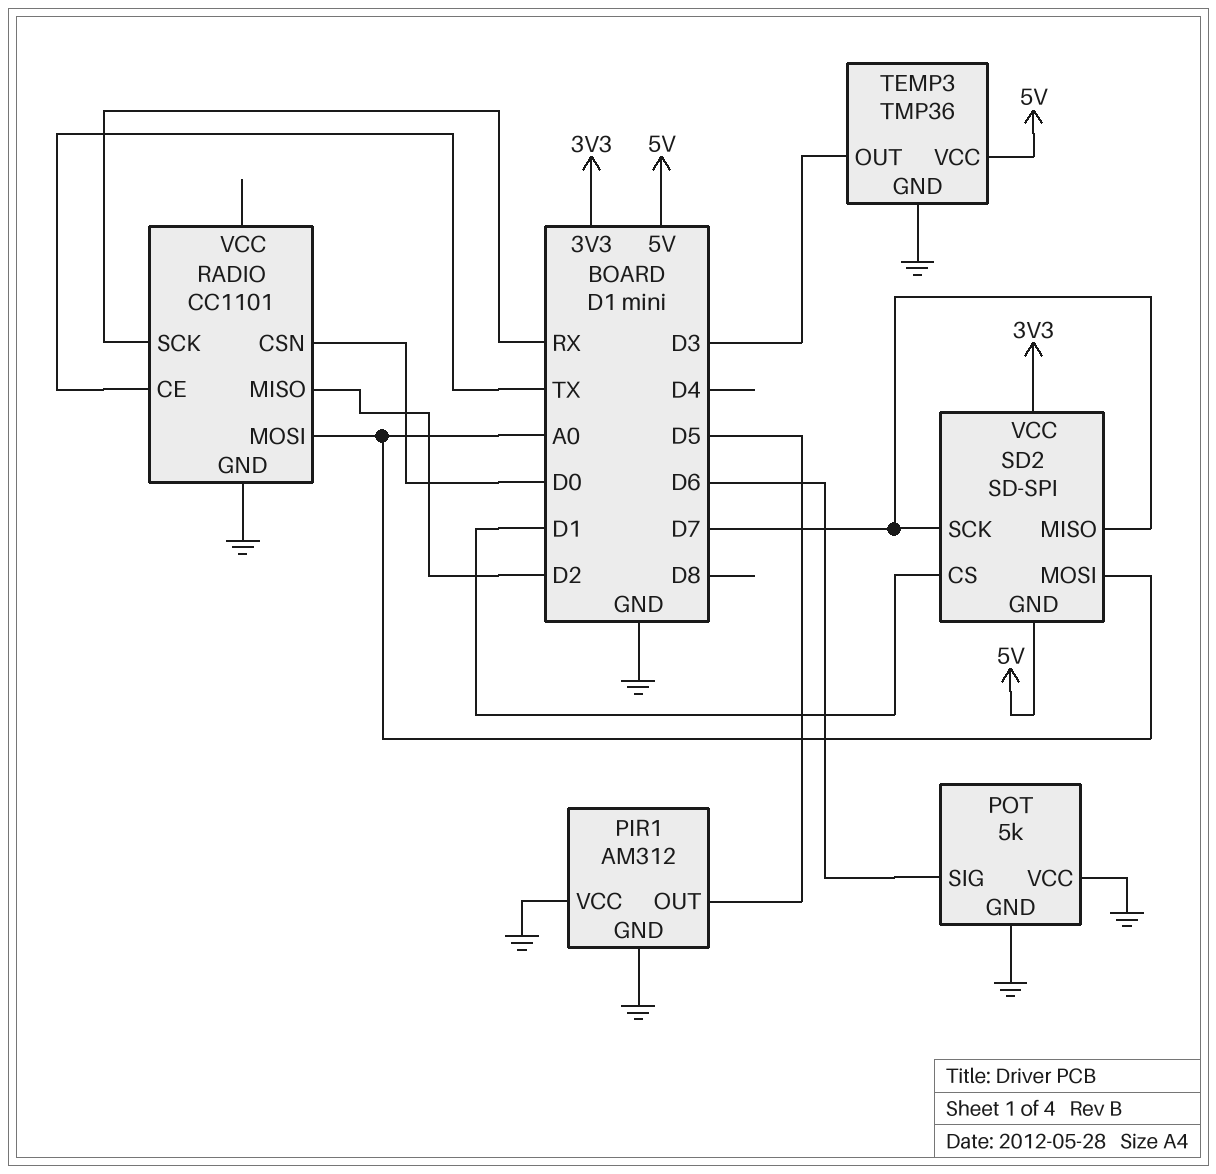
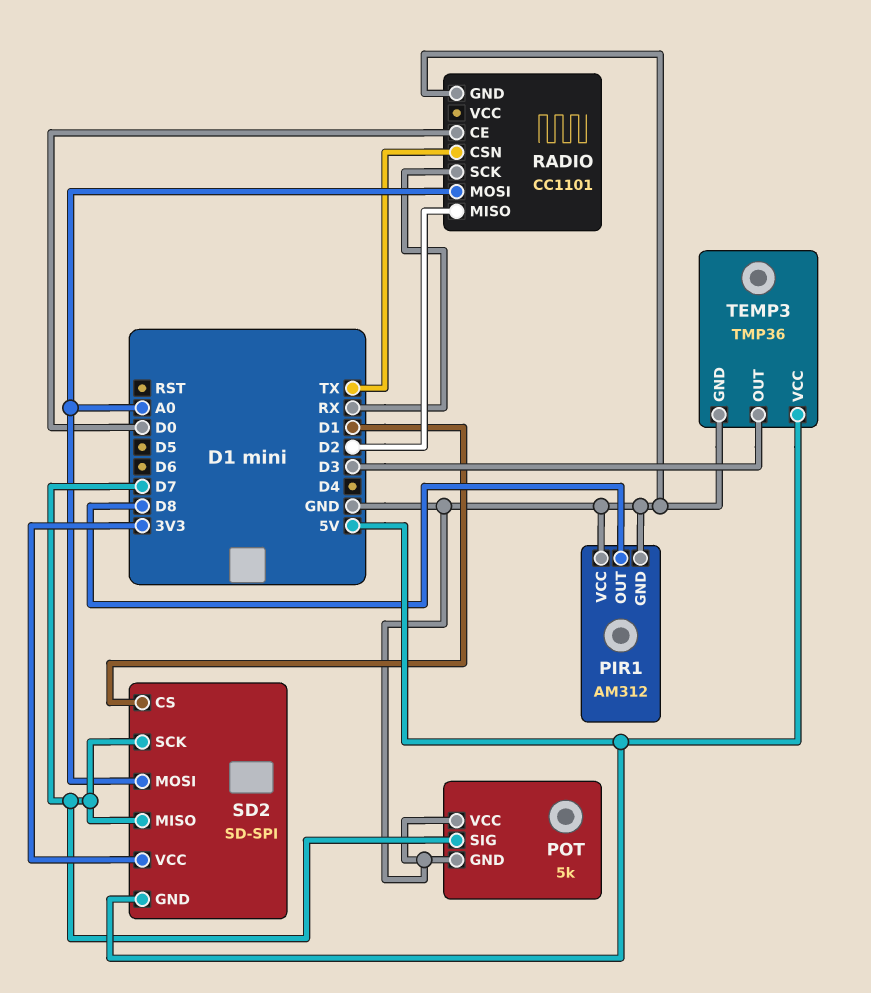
PIR1 pin OUT: D5 -> D8
POT pin SIG: D6 -> D7
RADIO pin CE: TX -> D0
RADIO pin CSN: D0 -> TX

